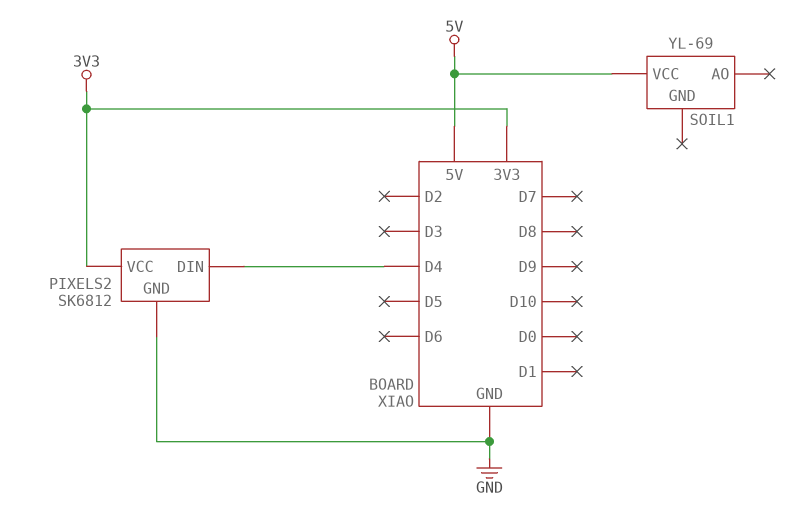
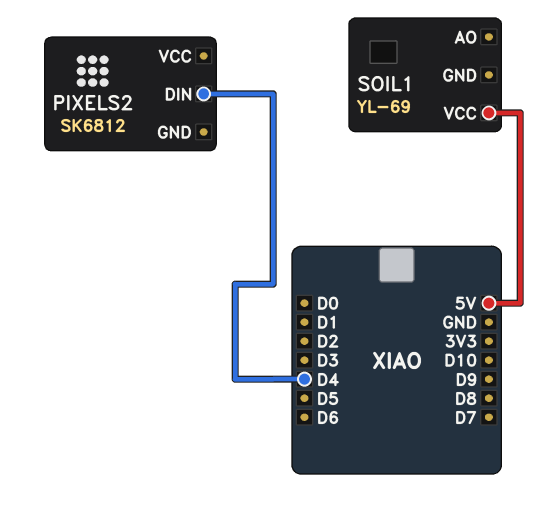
PIXELS2 pin GND: GND -> none
PIXELS2 pin VCC: 3V3 -> none

